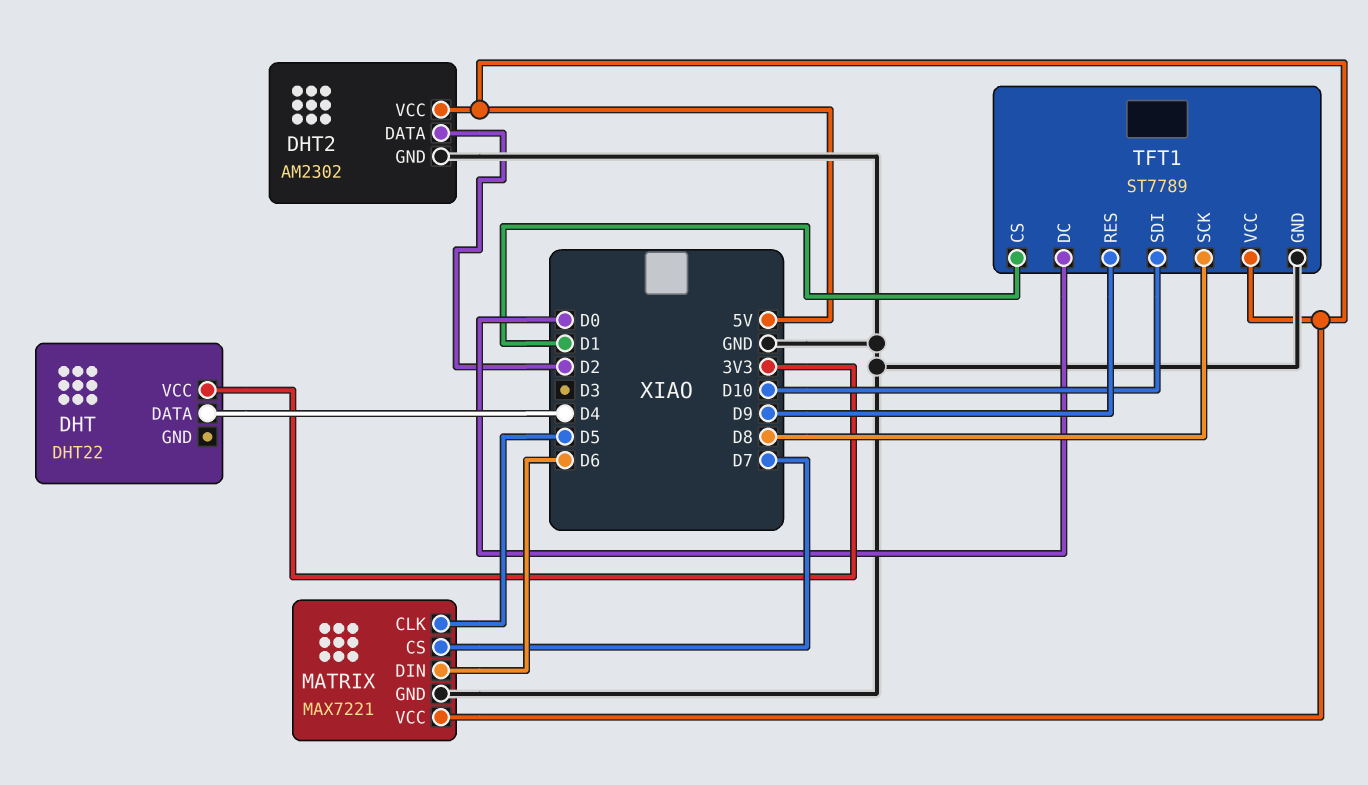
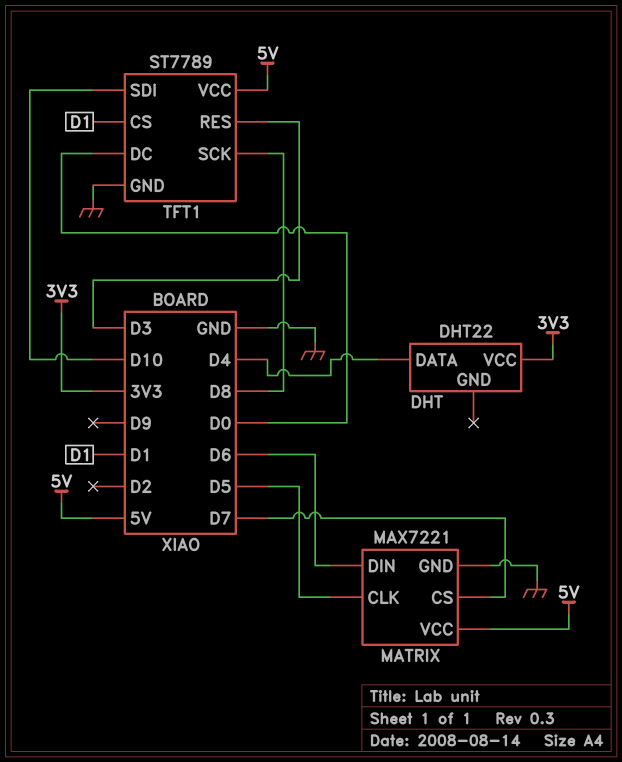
DHT2: AM2302 -> none
DHT2 pin DATA: D2 -> none
DHT2 pin GND: GND -> none
DHT2 pin VCC: 5V -> none
TFT1 pin RES: D9 -> D3

